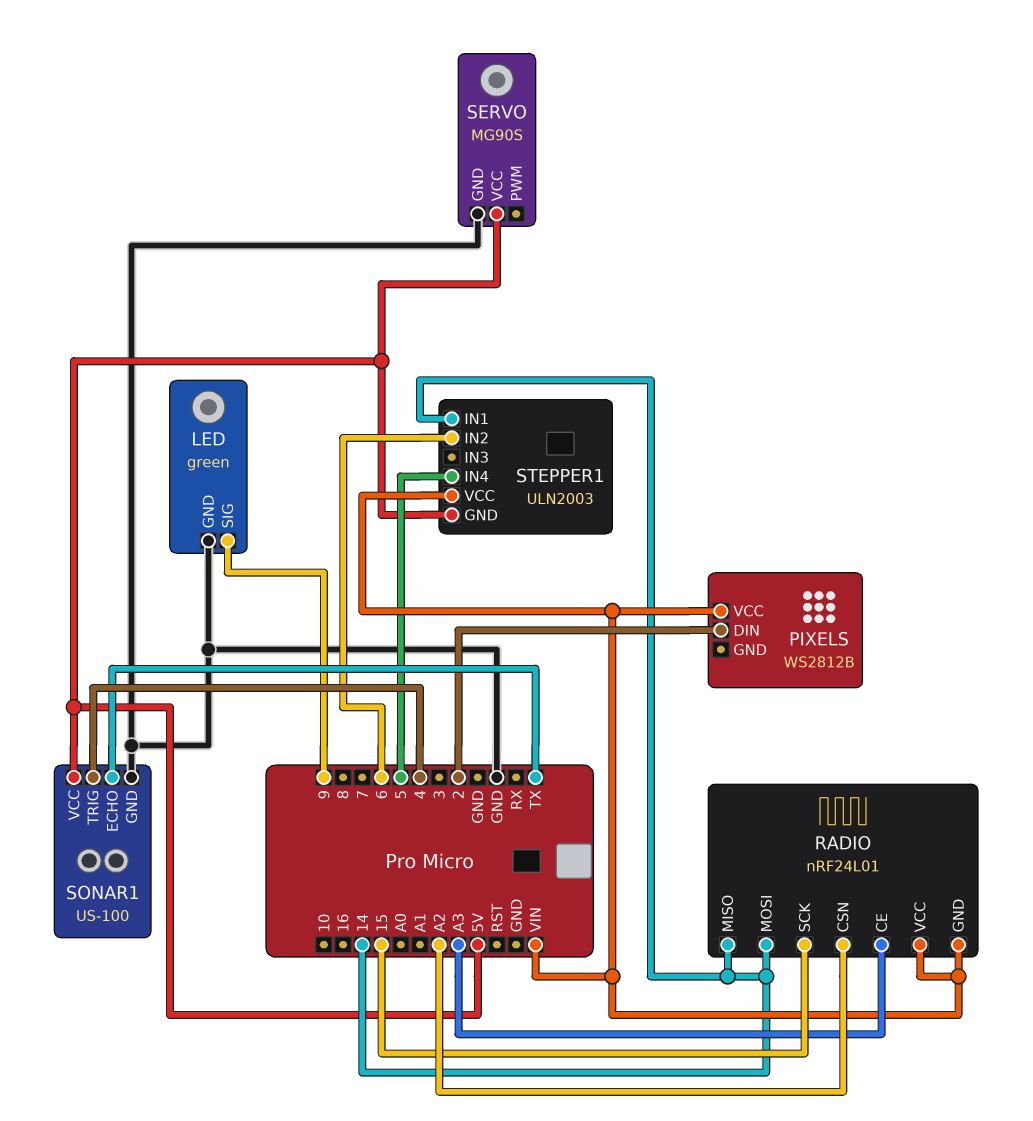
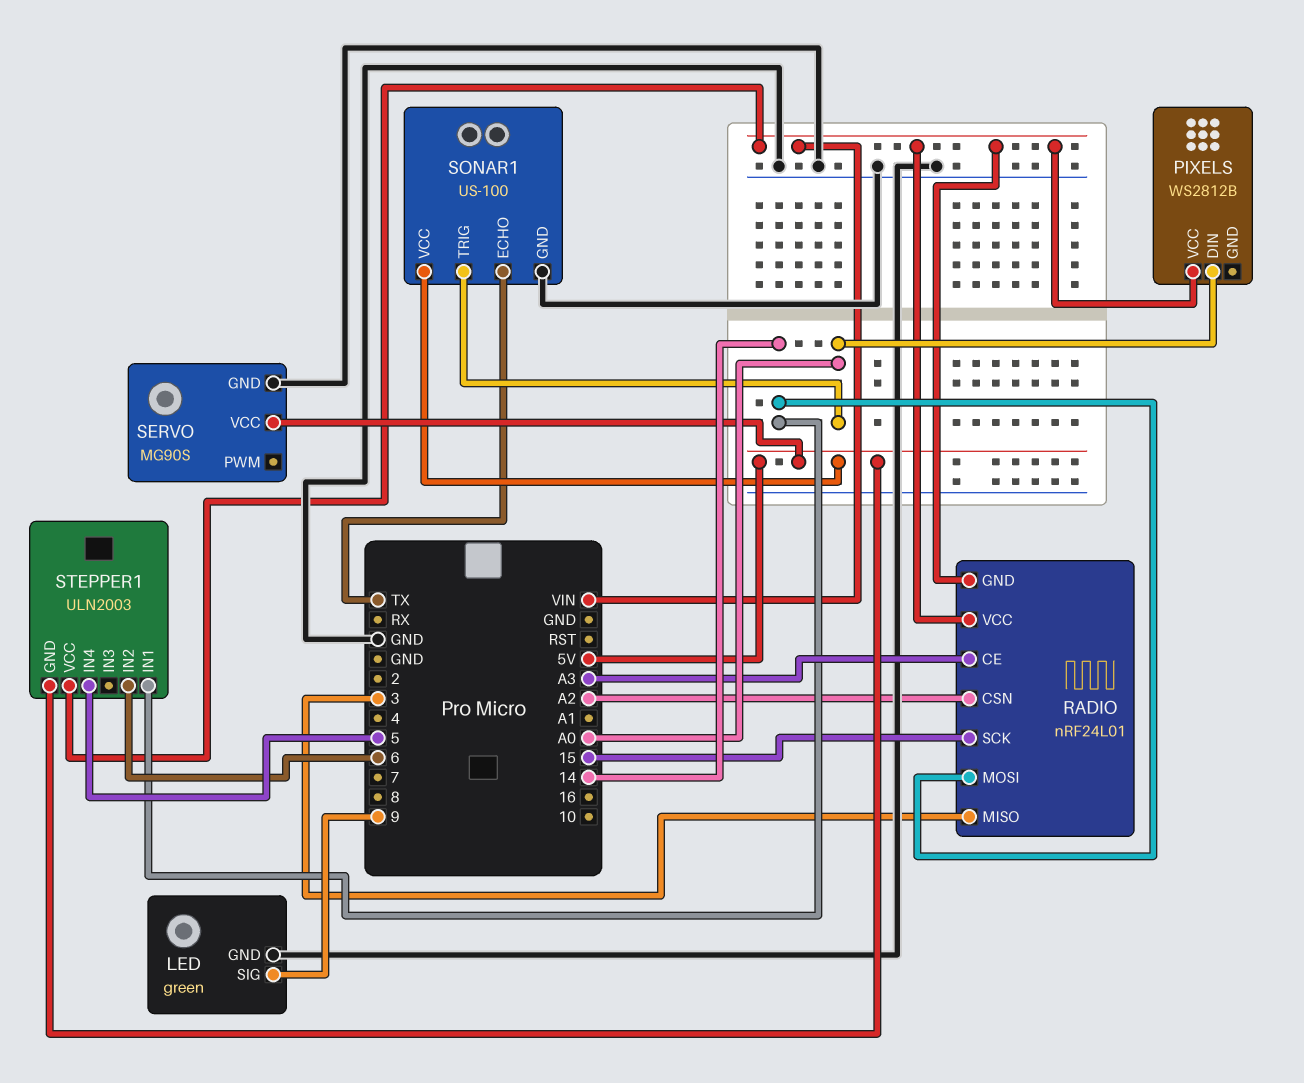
PIXELS pin DIN: 2 -> A0
RADIO pin MISO: 14 -> 3
SONAR1 pin TRIG: 4 -> A0

